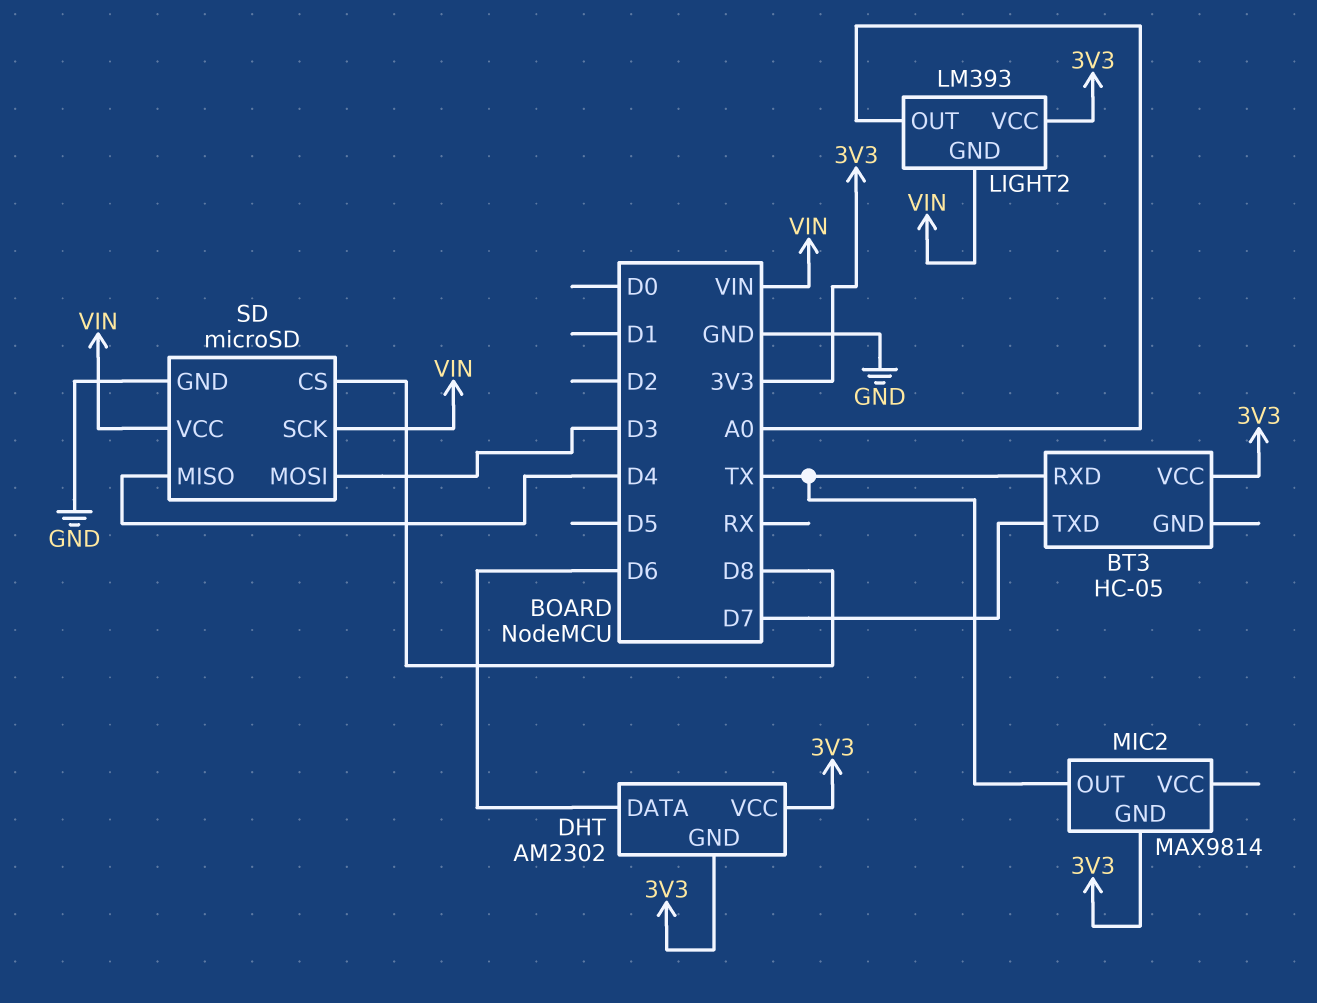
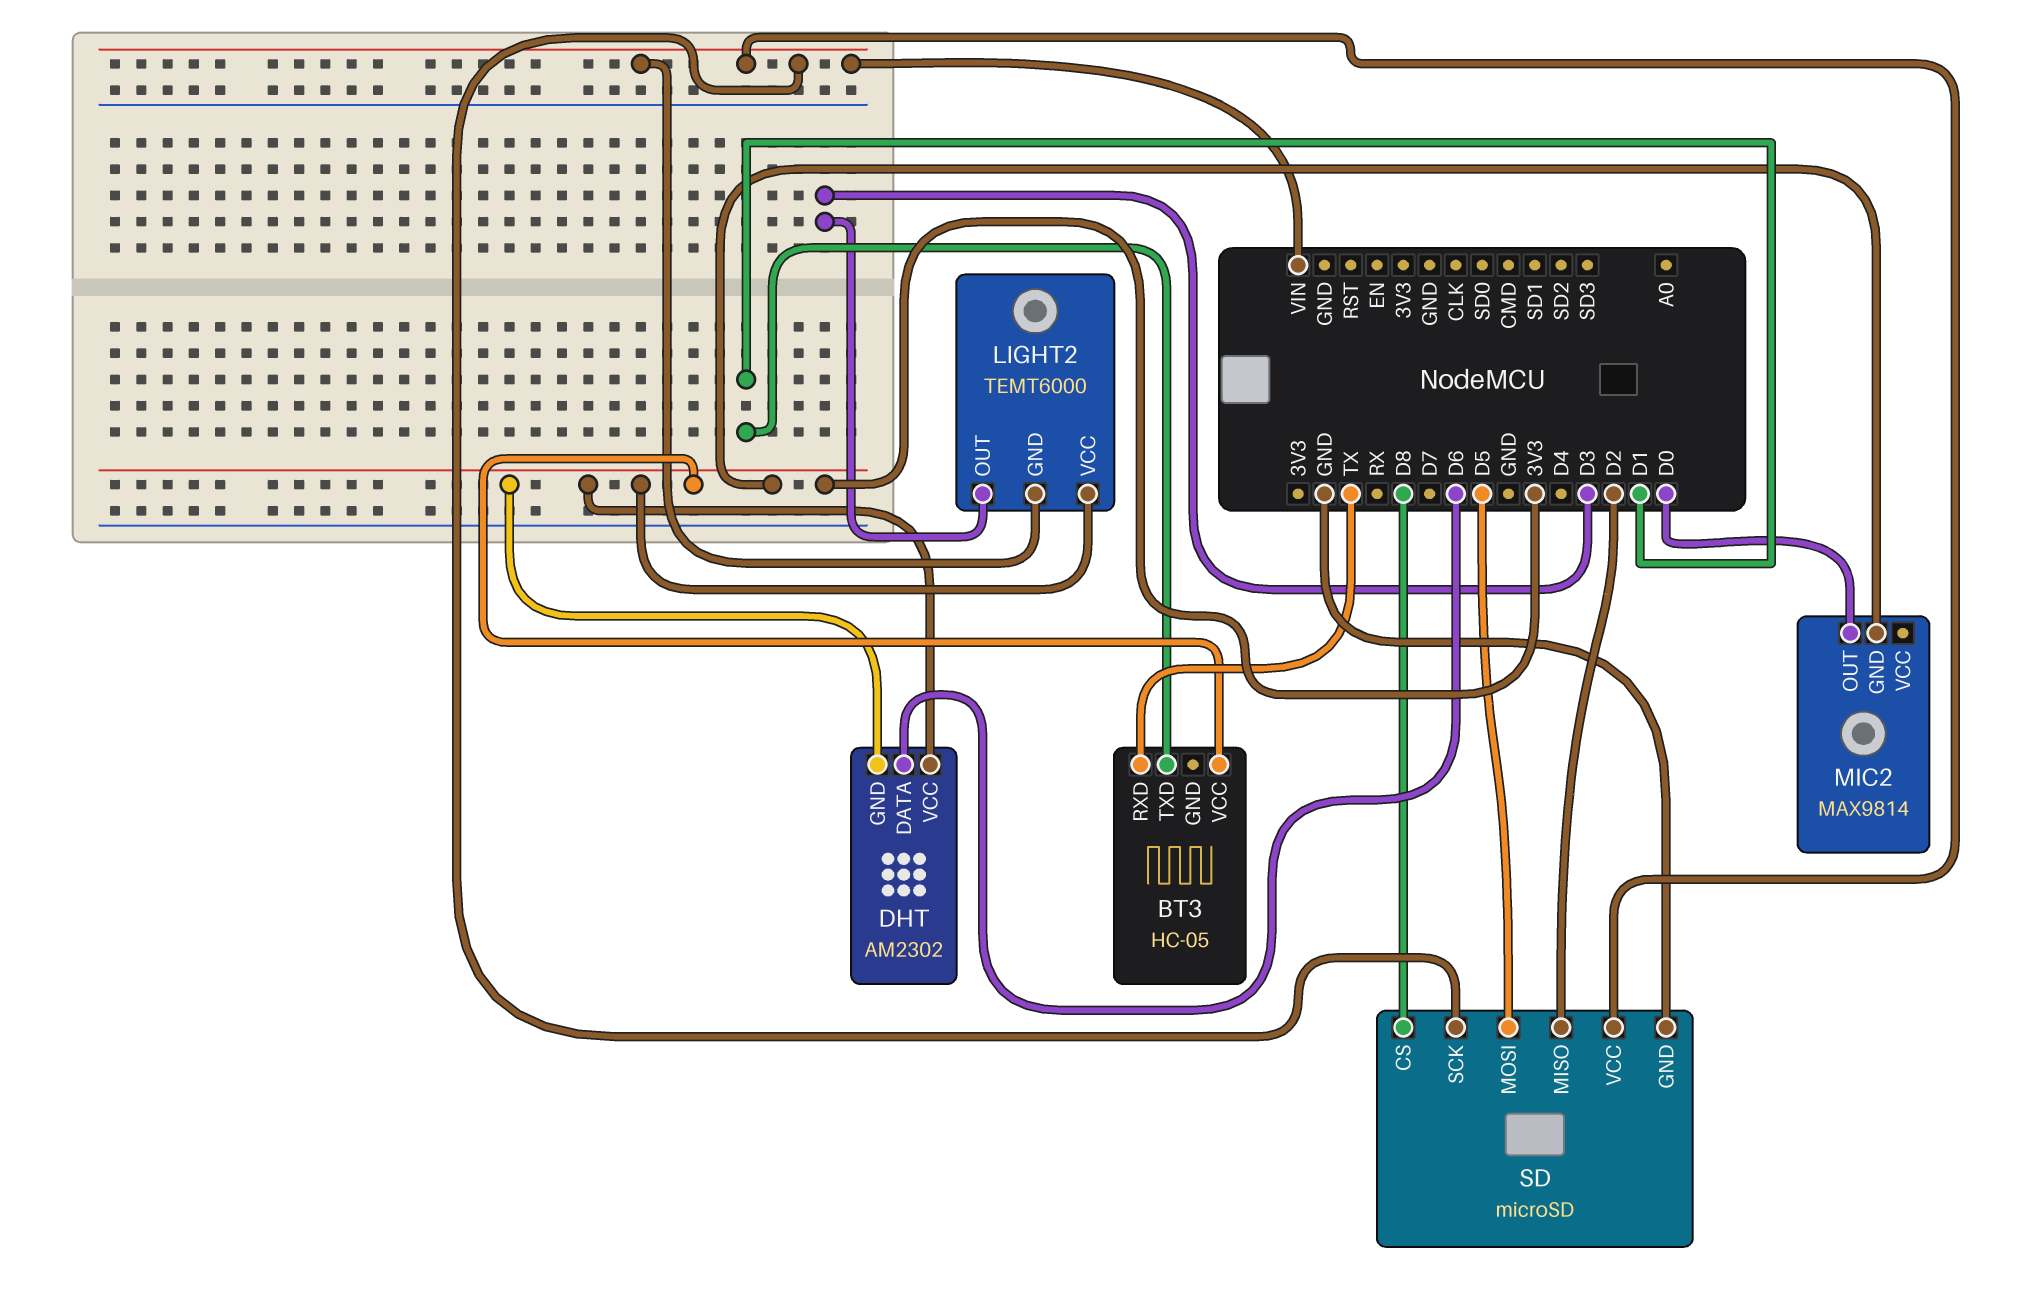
BT3 pin TXD: D7 -> D1
LIGHT2: LM393 -> TEMT6000
LIGHT2 pin OUT: A0 -> D3
MIC2 pin OUT: TX -> D0
SD pin MISO: D4 -> D2
SD pin MOSI: D3 -> D5

